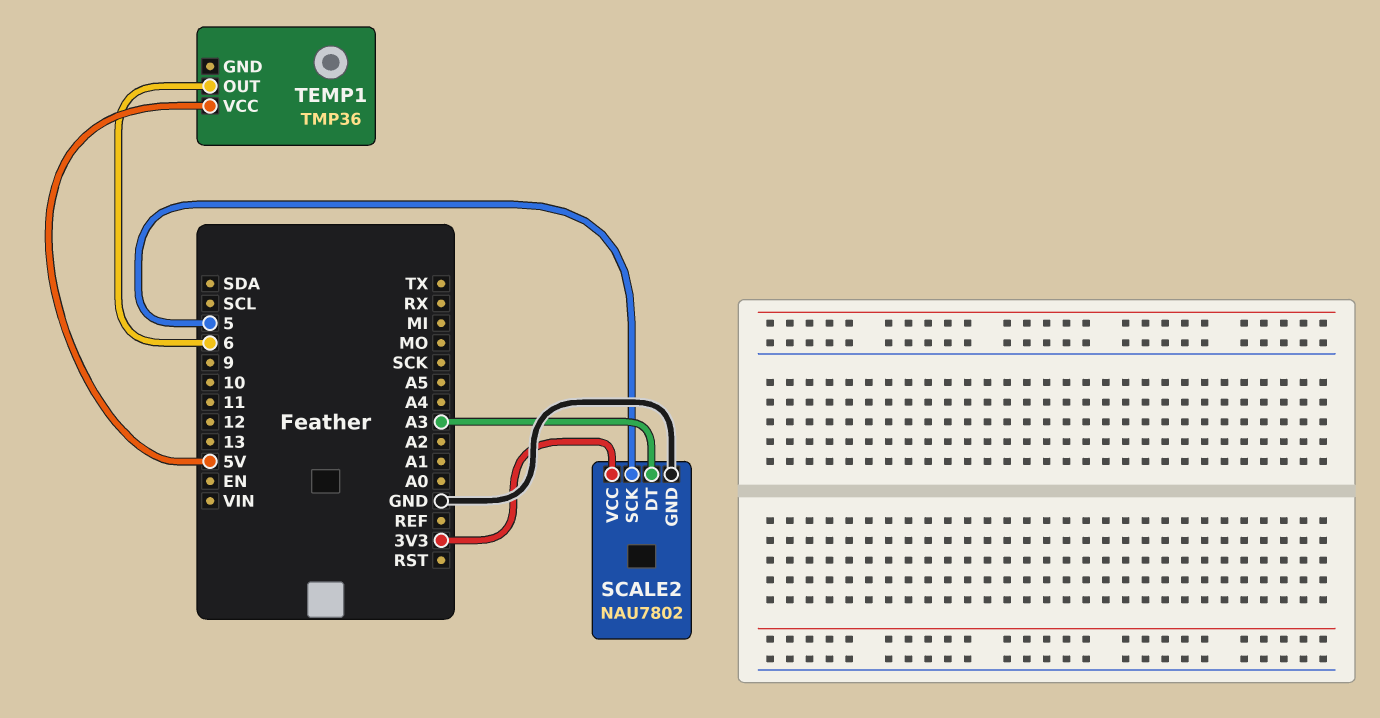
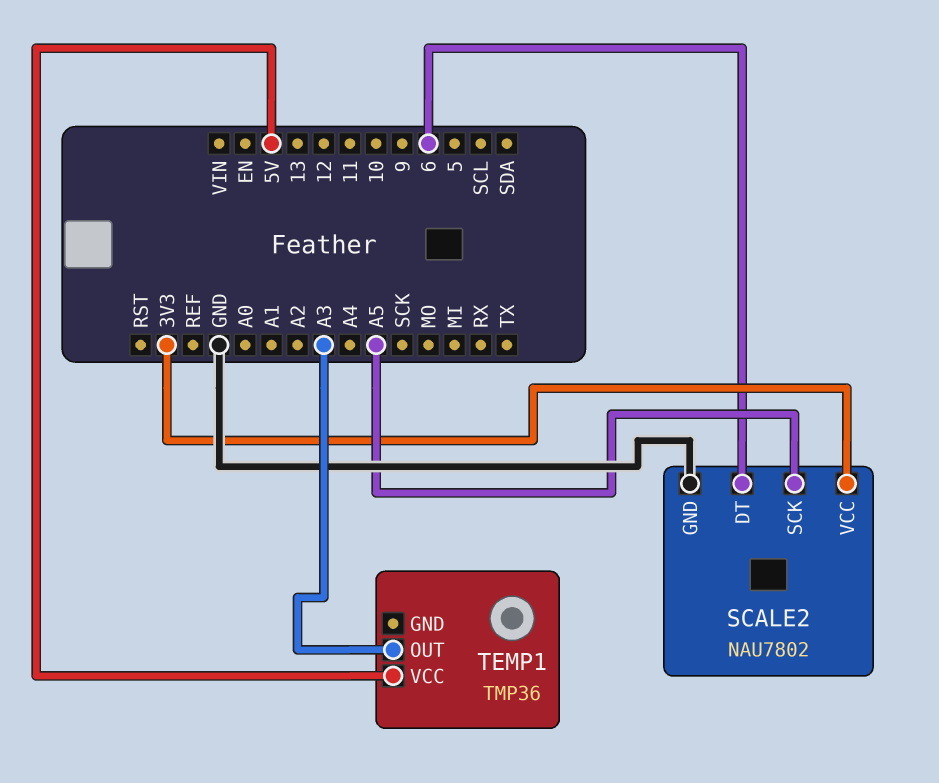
SCALE2 pin DT: A3 -> 6
SCALE2 pin SCK: 5 -> A5
TEMP1 pin OUT: 6 -> A3

